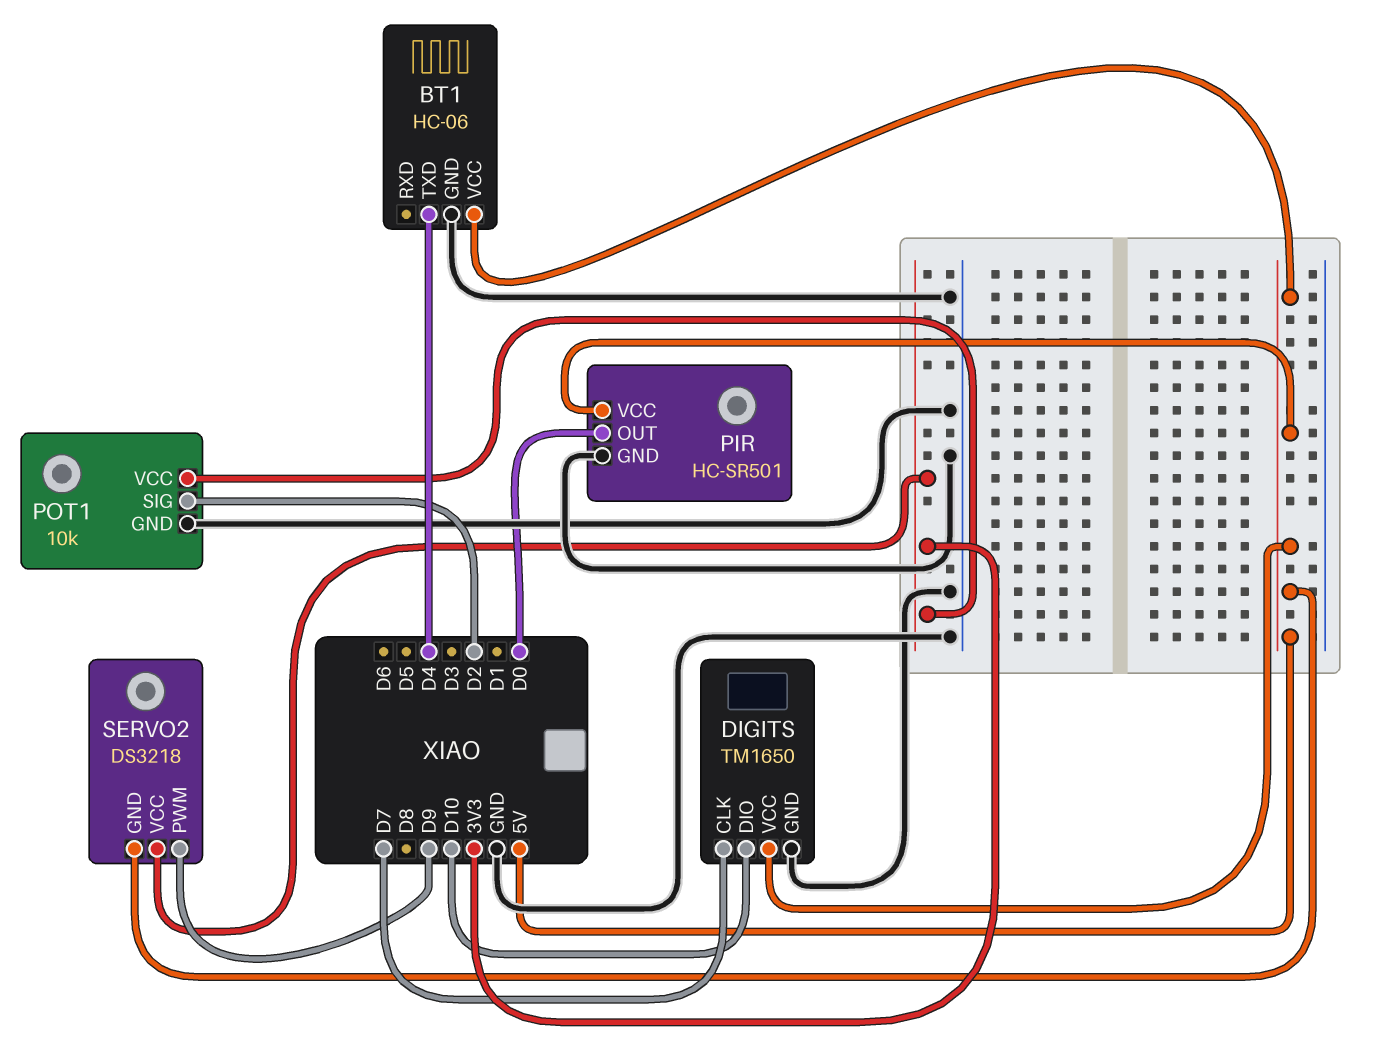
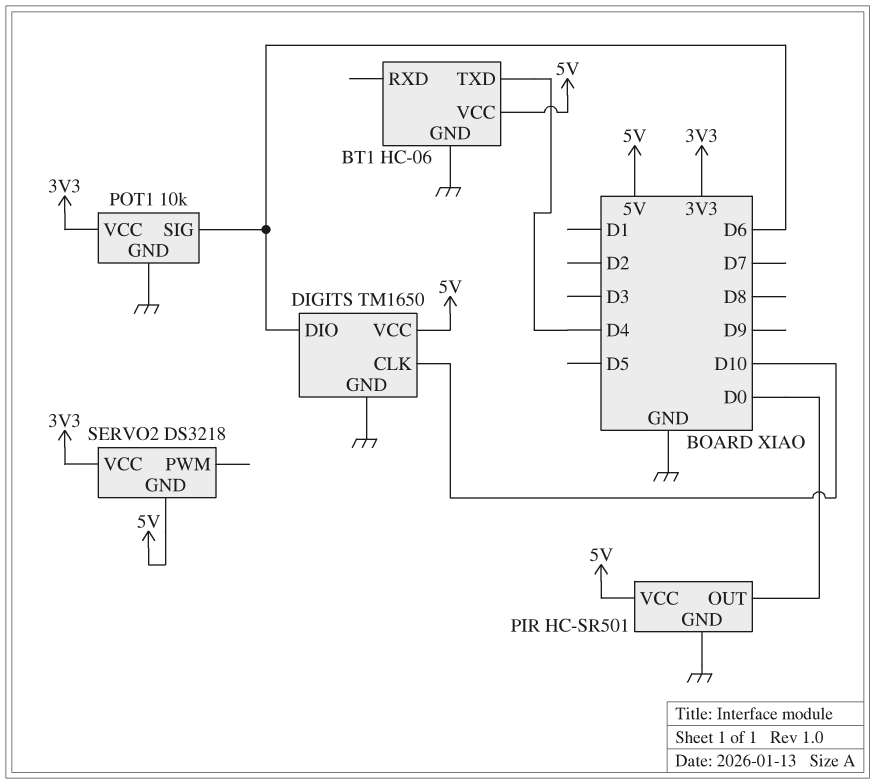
DIGITS pin CLK: D7 -> D10
DIGITS pin DIO: D10 -> D6
POT1 pin SIG: D2 -> D6
SERVO2 pin PWM: D9 -> none

